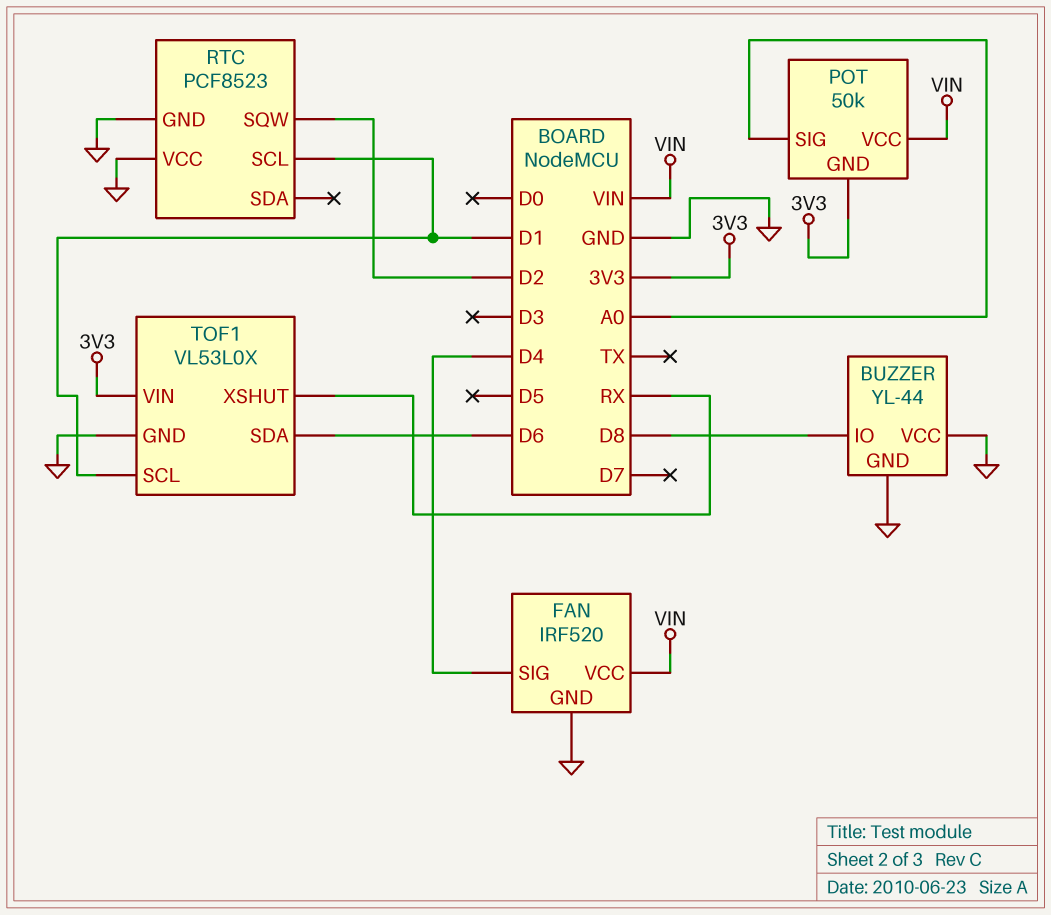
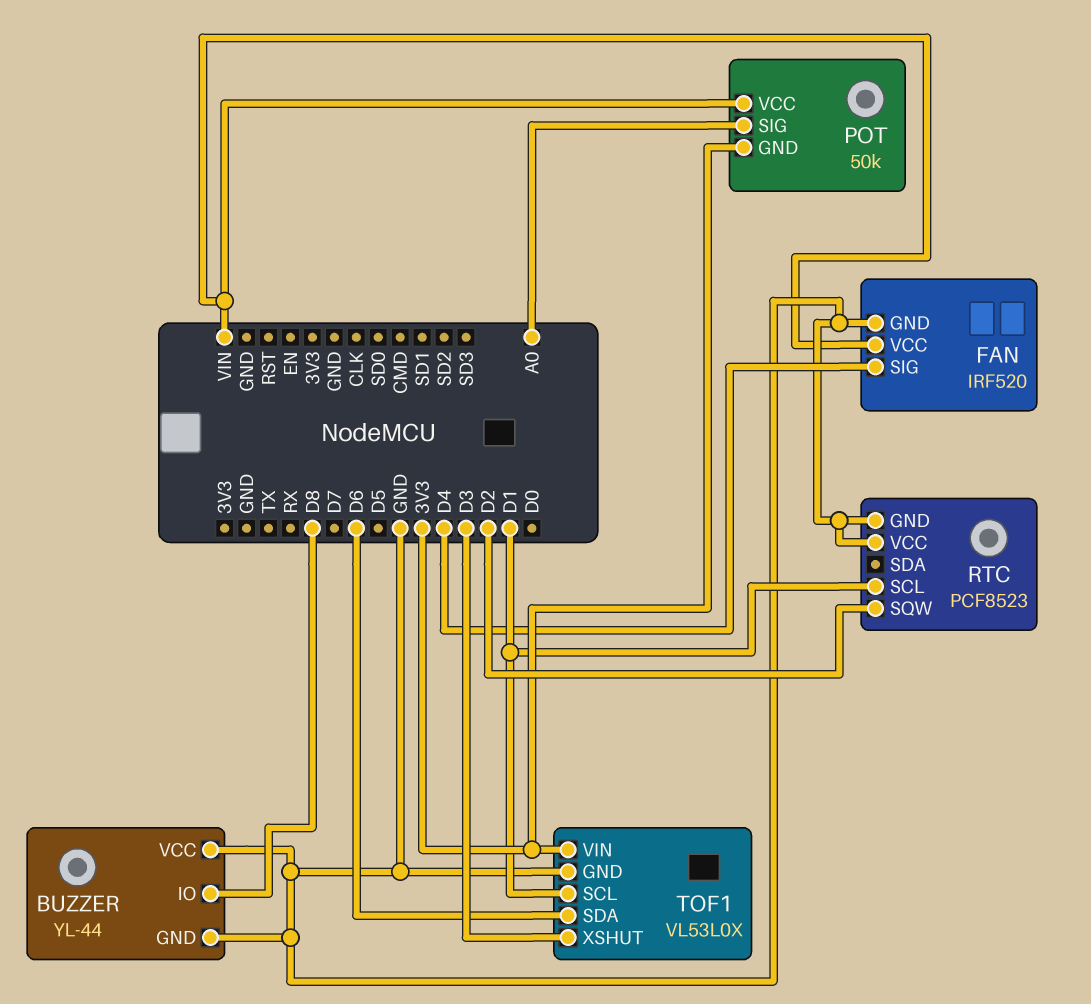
TOF1 pin XSHUT: RX -> D3

